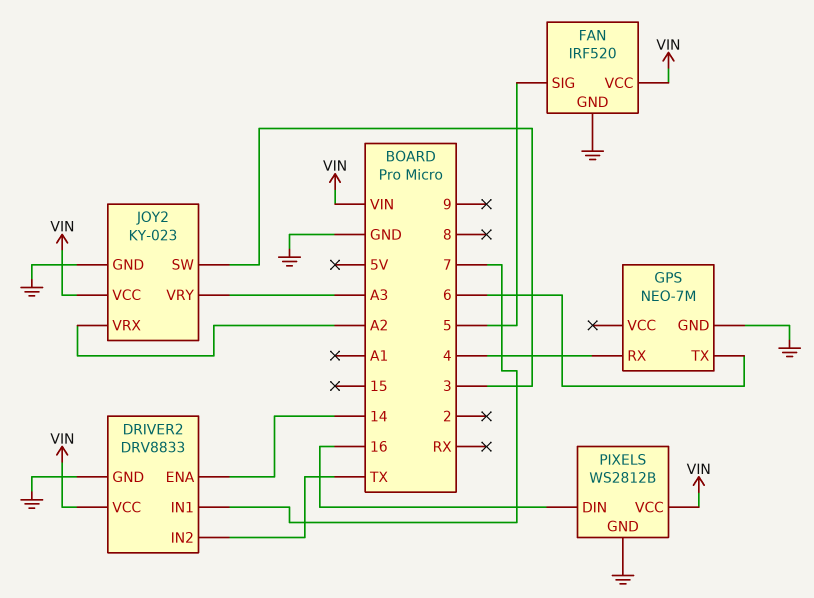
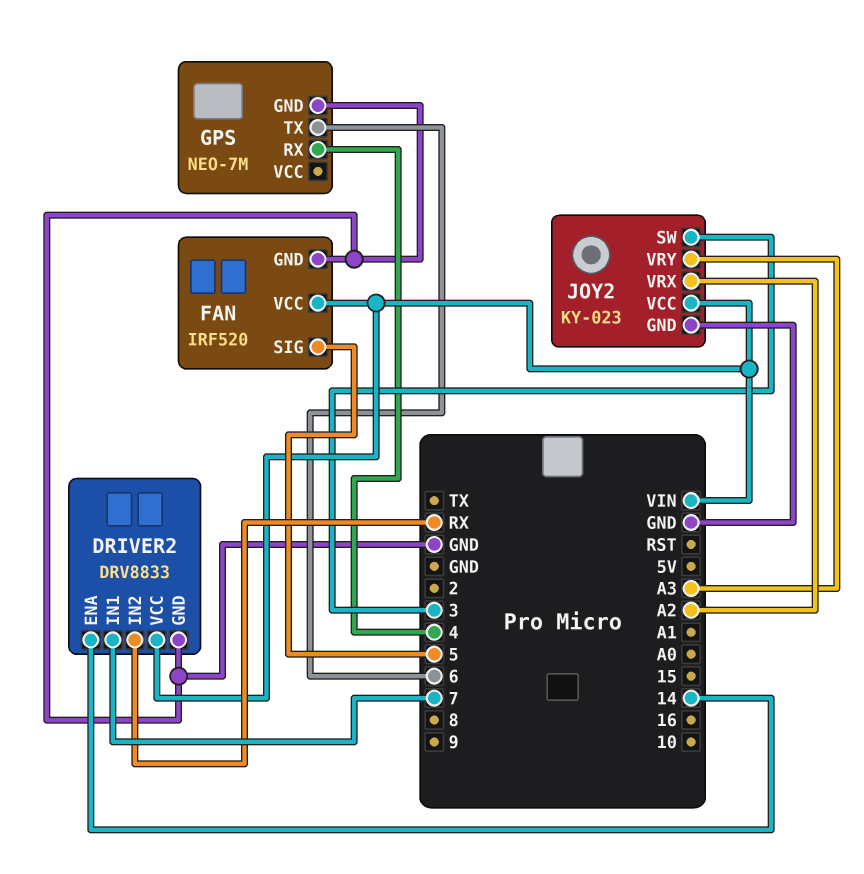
DRIVER2 pin IN2: TX -> RX
PIXELS: WS2812B -> none
PIXELS pin DIN: 16 -> none
PIXELS pin GND: GND -> none
PIXELS pin VCC: VIN -> none

